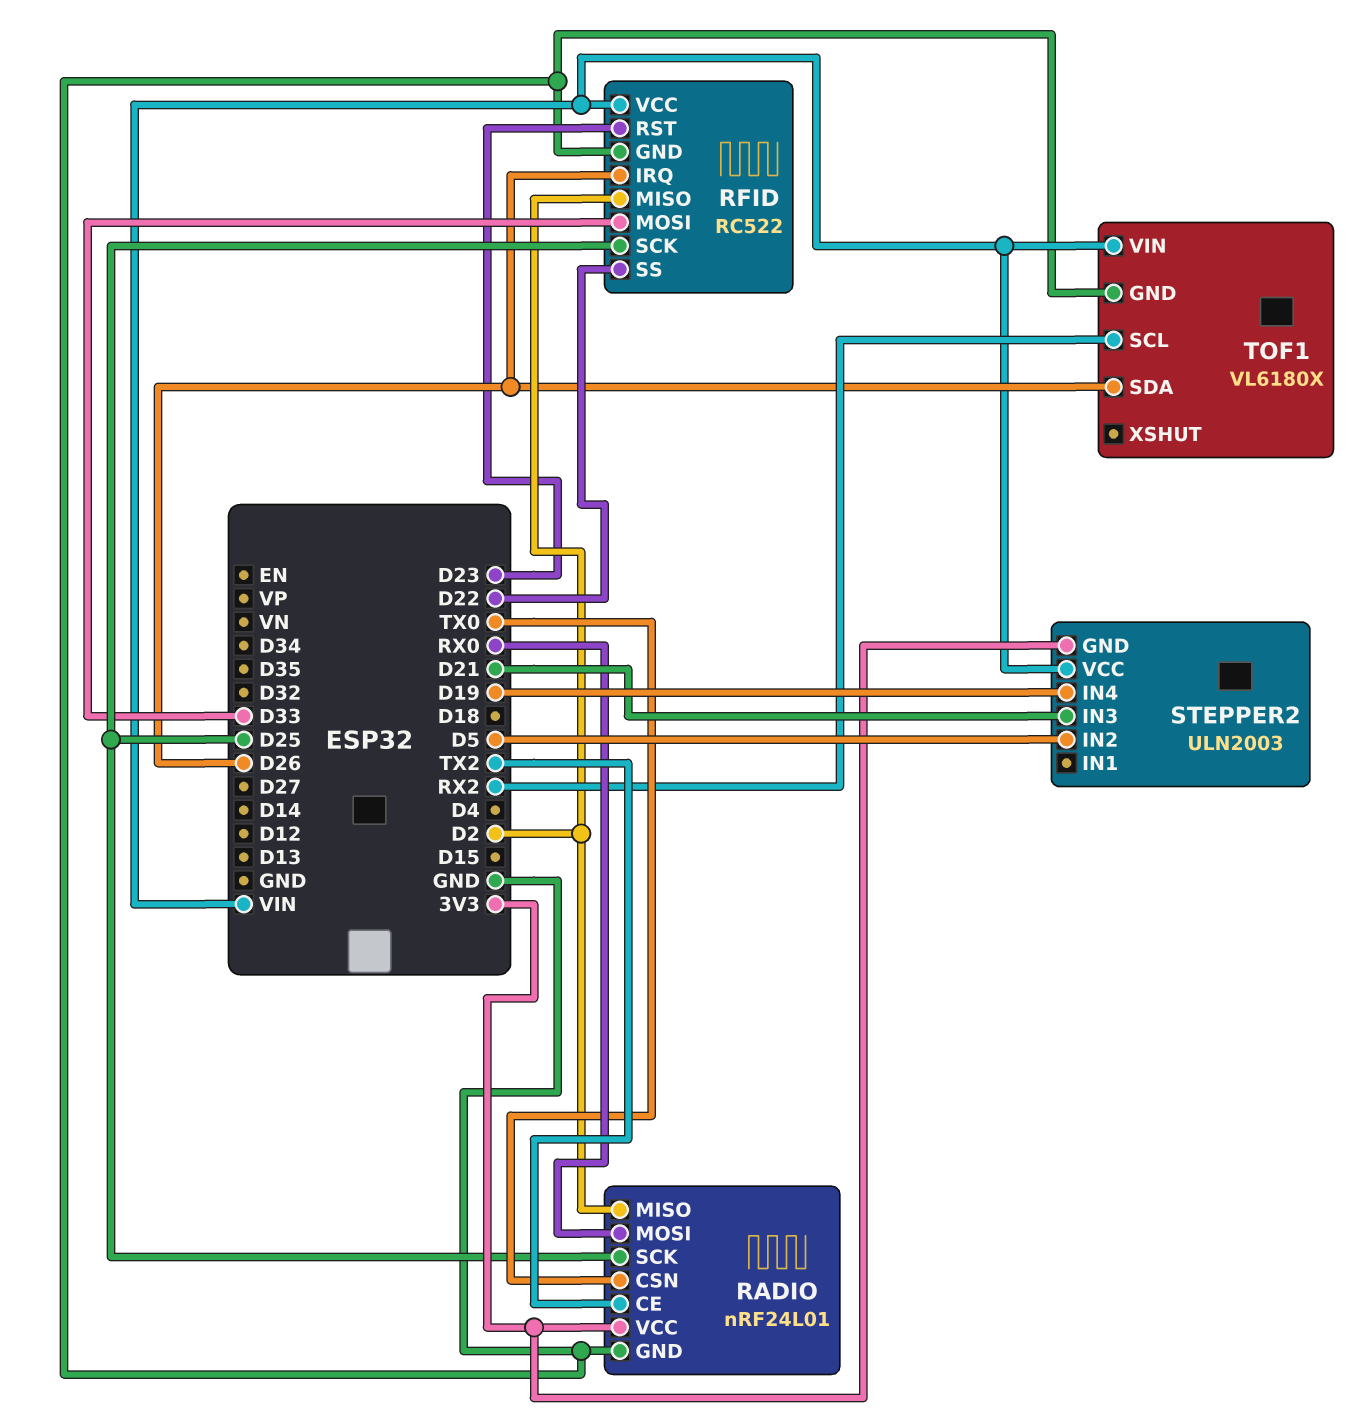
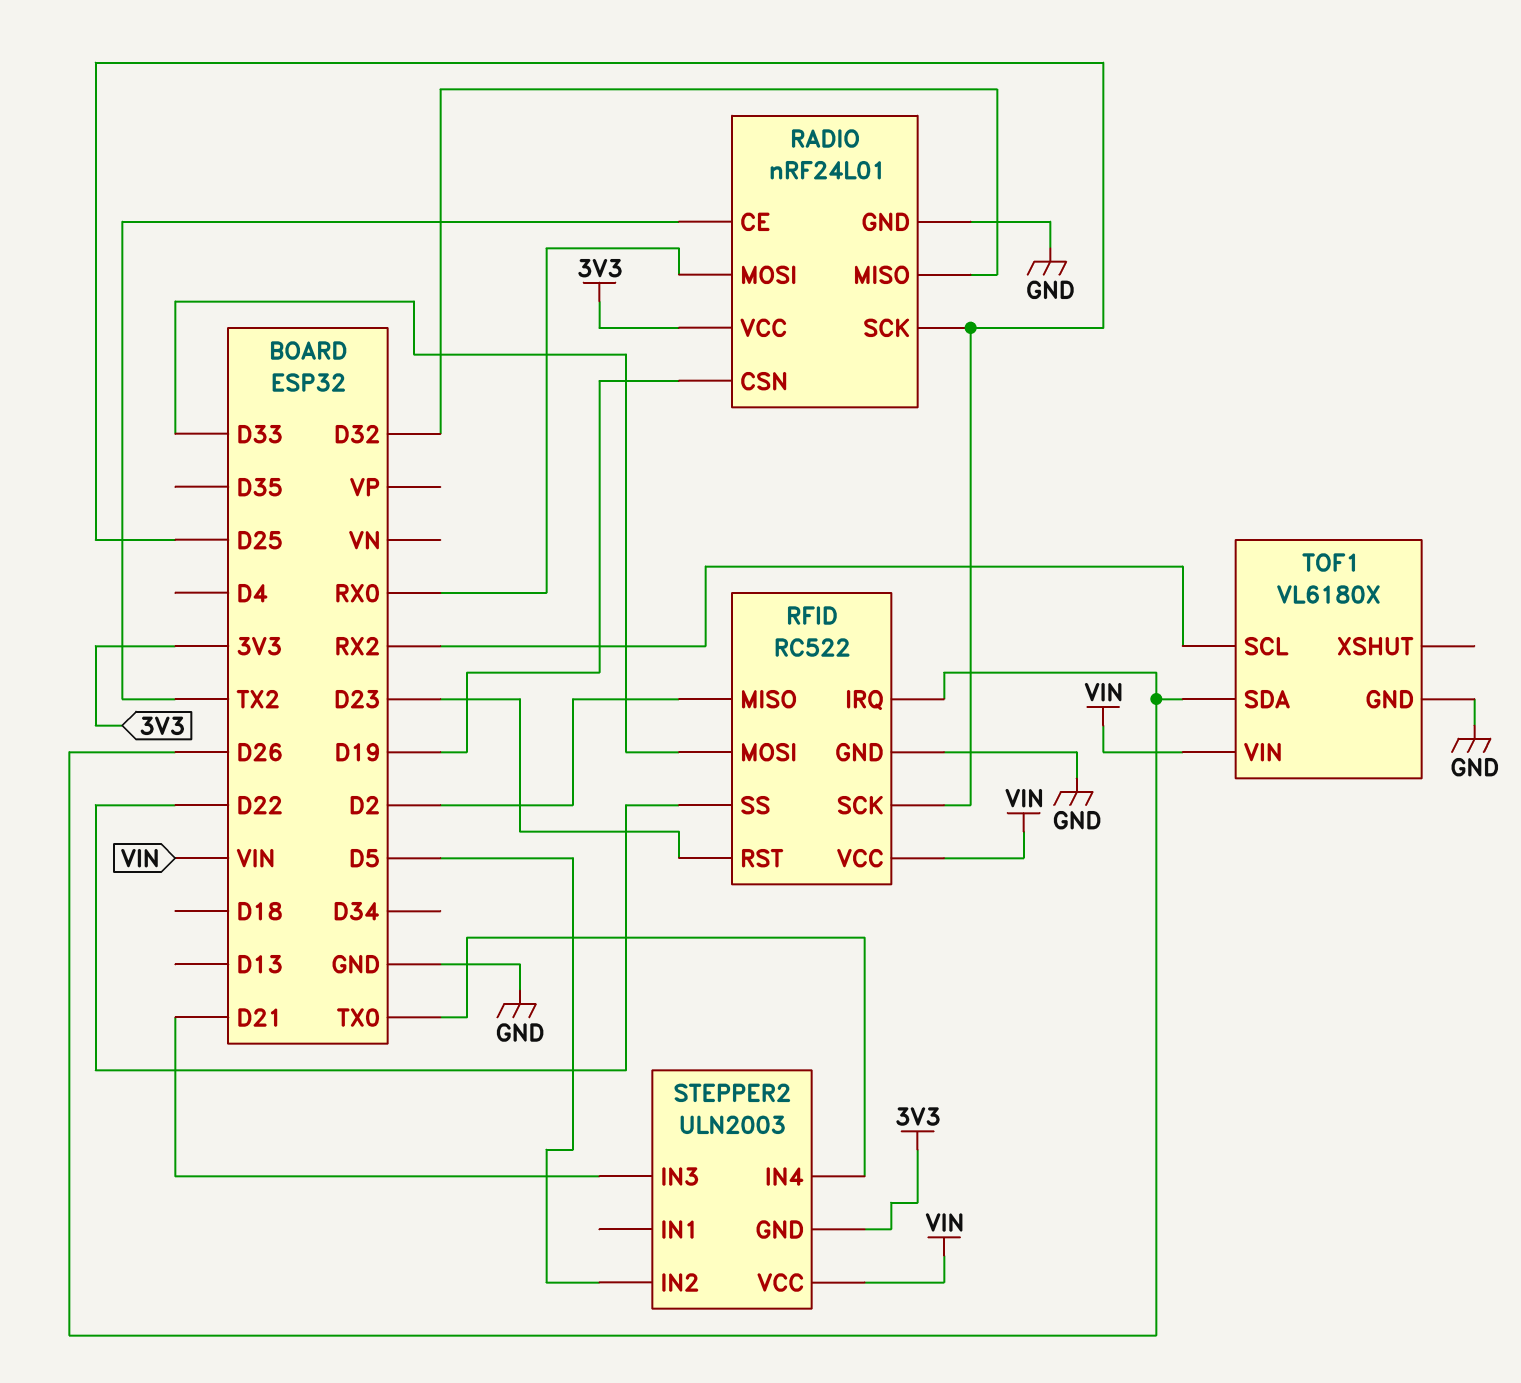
RADIO pin CSN: TX0 -> D19
RADIO pin MISO: D2 -> D32
STEPPER2 pin IN4: D19 -> TX0

